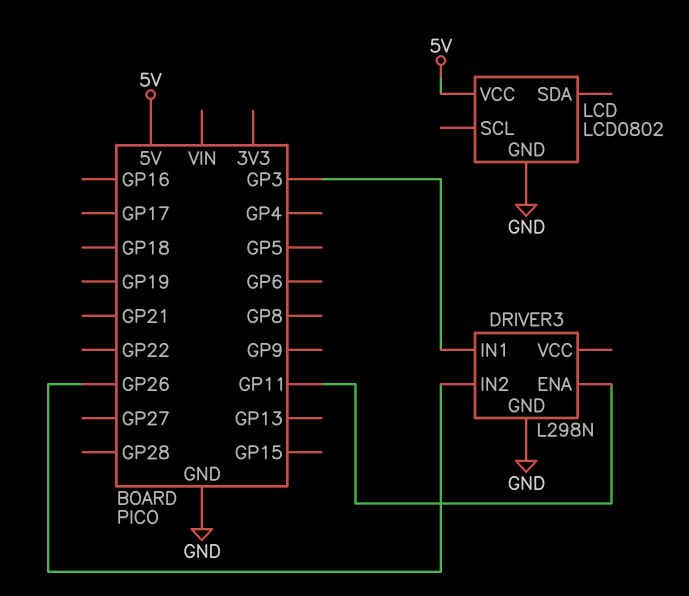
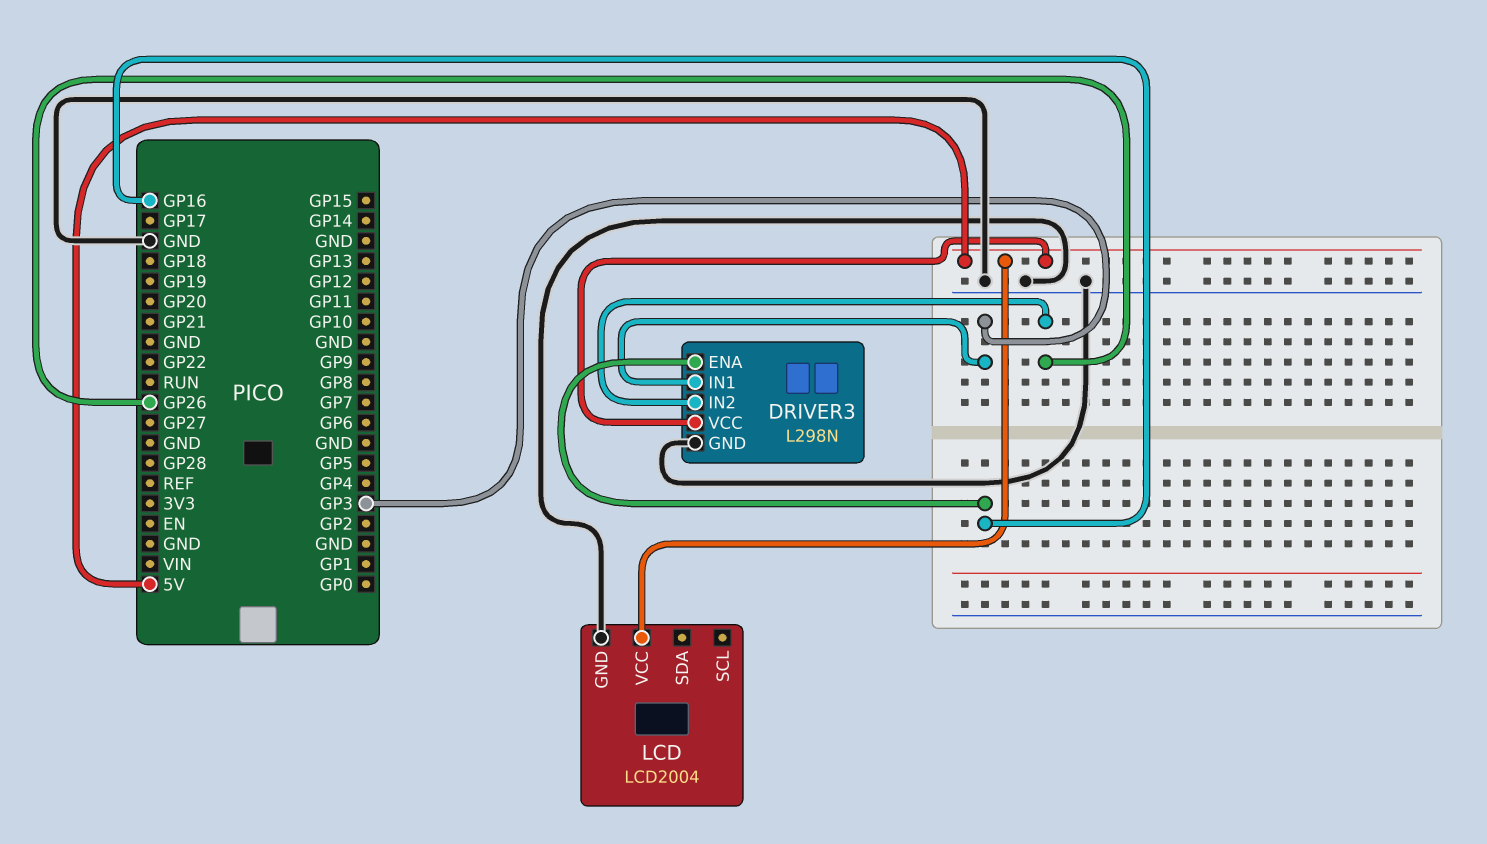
DRIVER3 pin ENA: GP11 -> GP16
DRIVER3 pin VCC: none -> 5V
LCD: LCD0802 -> LCD2004

